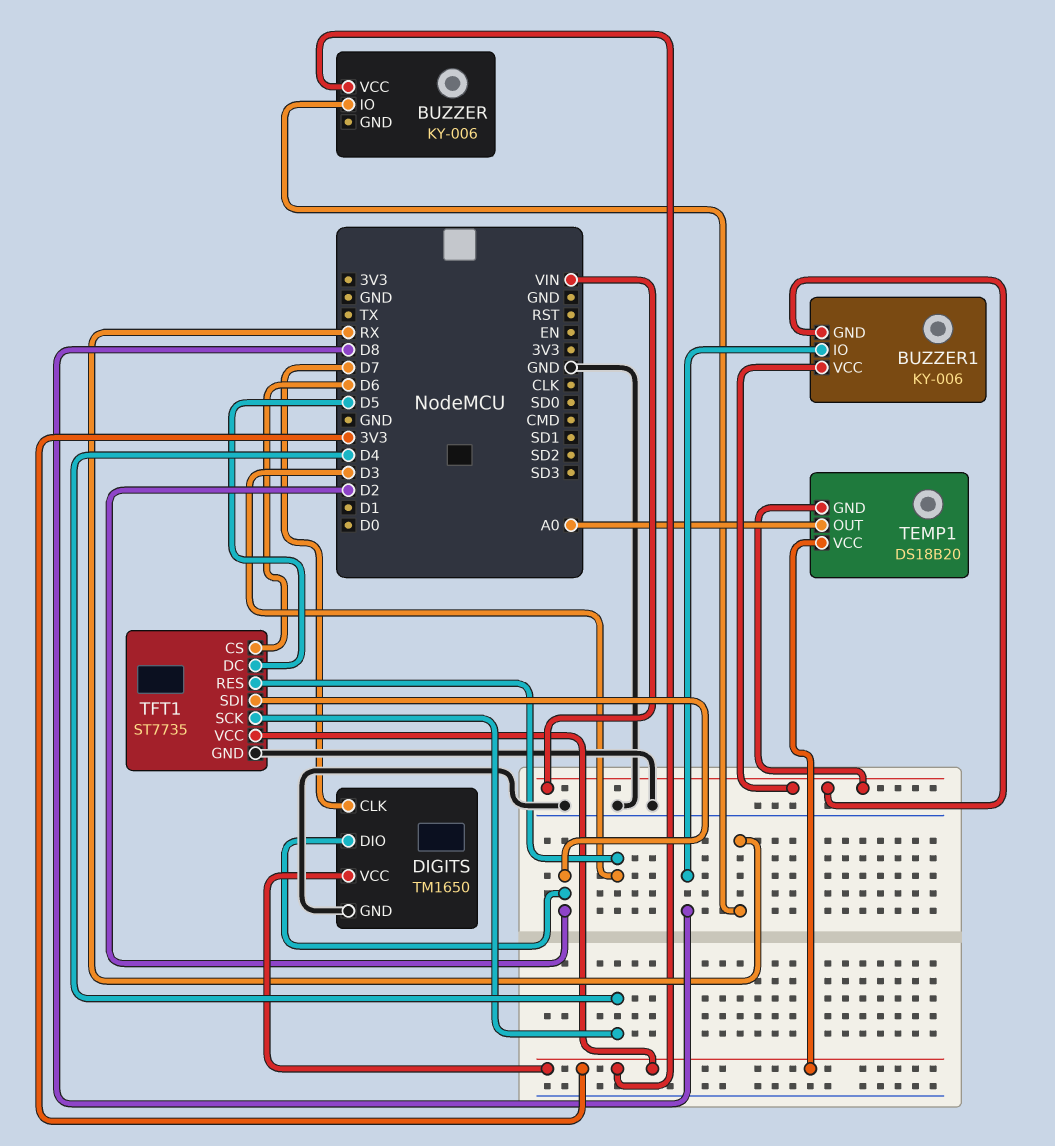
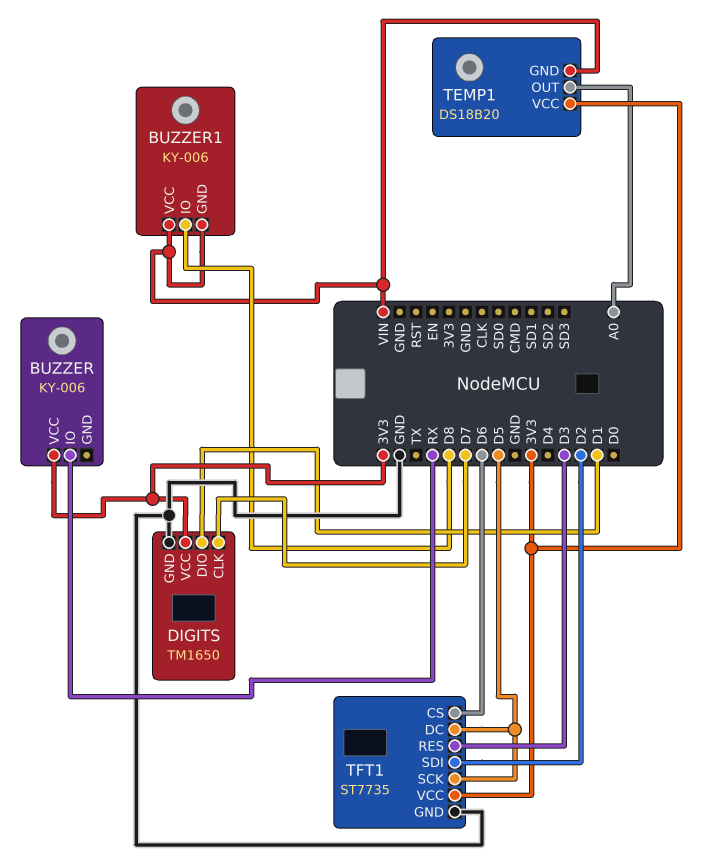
DIGITS pin DIO: D2 -> D1
TFT1 pin SCK: D4 -> D5

